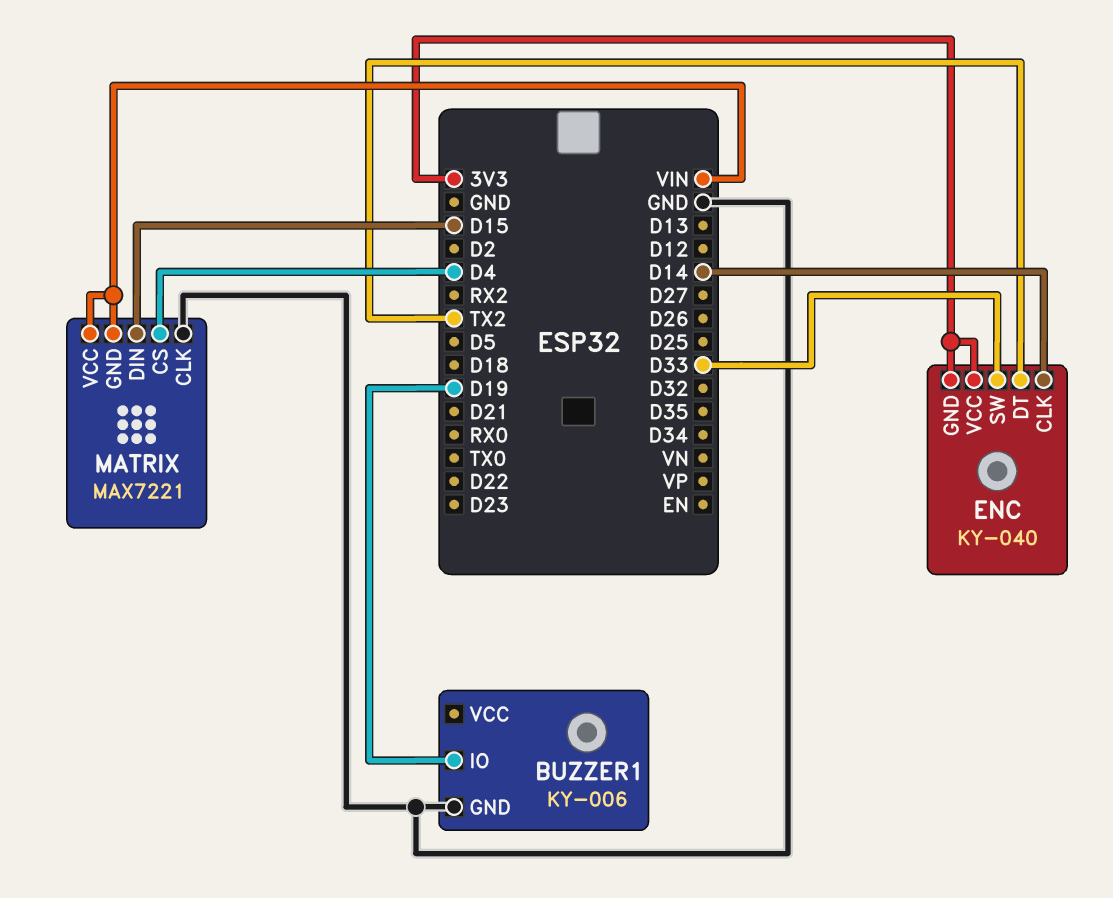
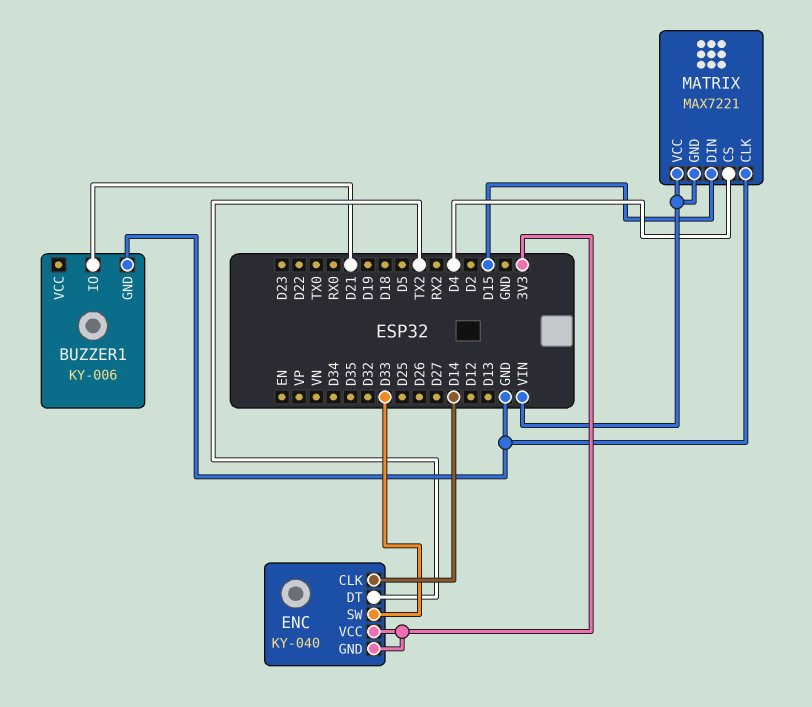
BUZZER1 pin IO: D19 -> D21

